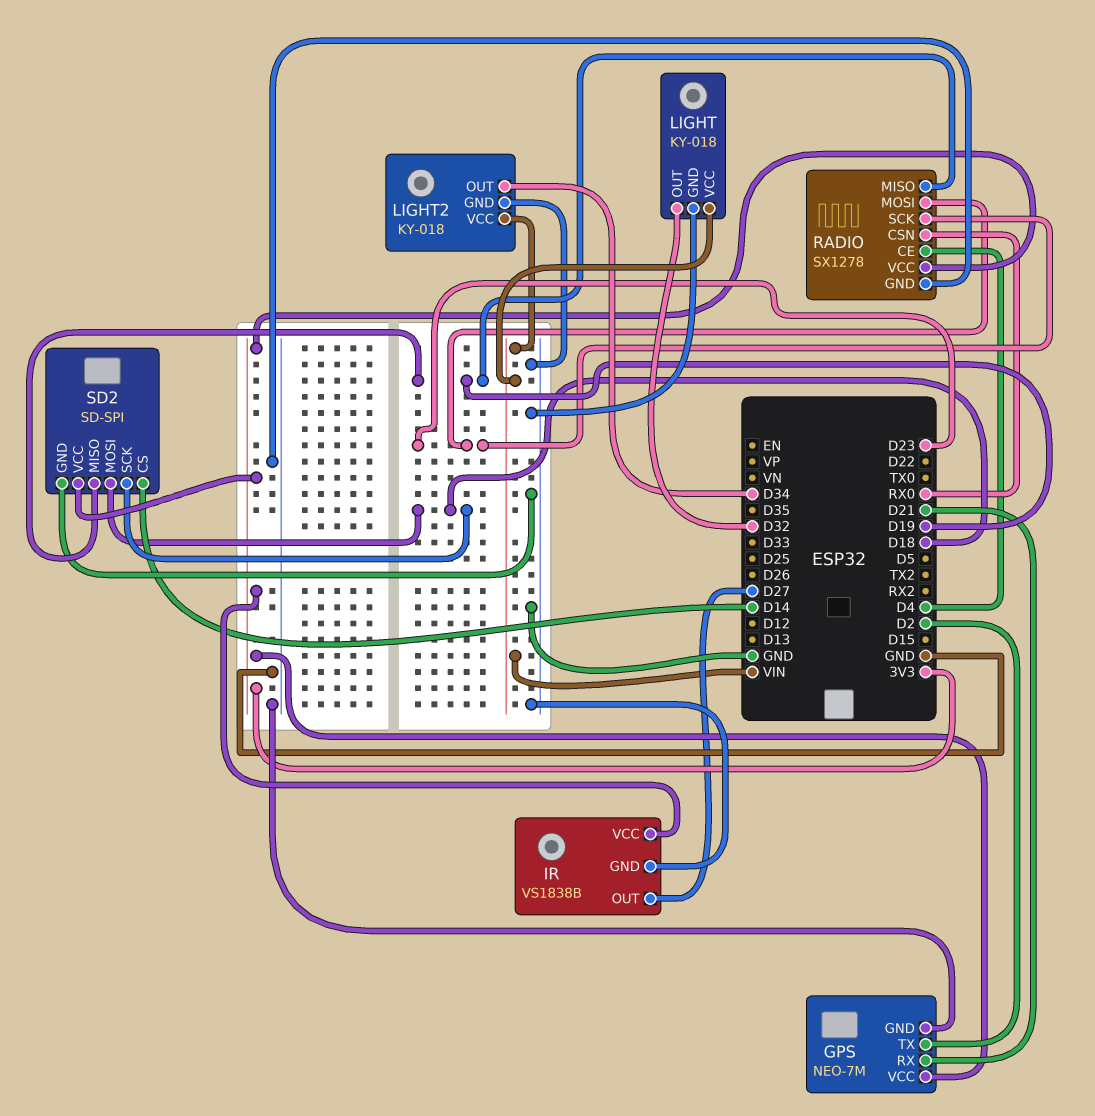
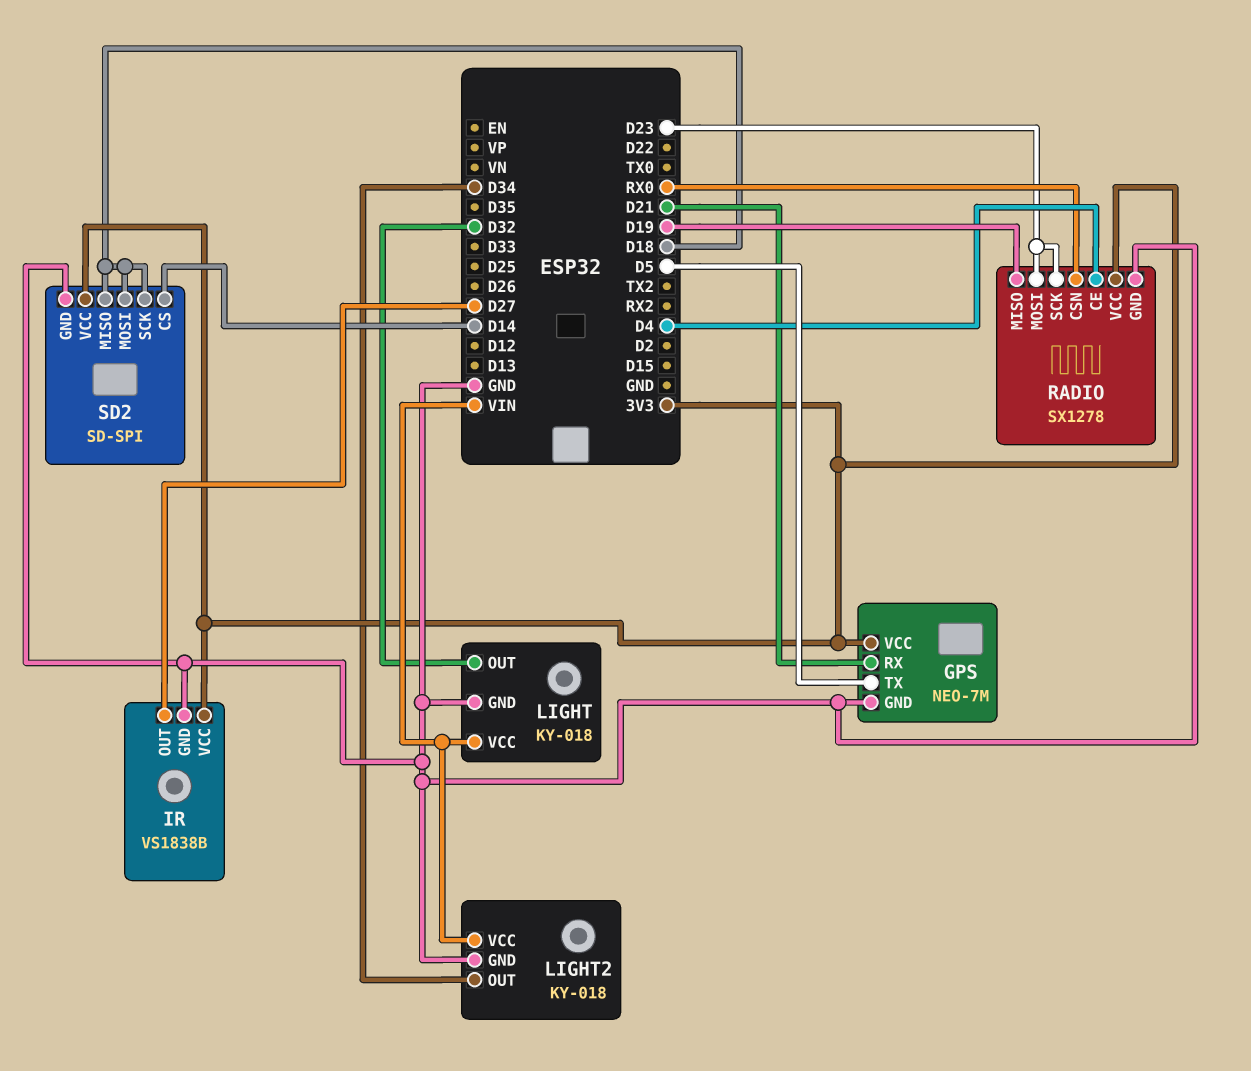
GPS pin TX: D2 -> D5
SD2 pin MISO: D19 -> D18

